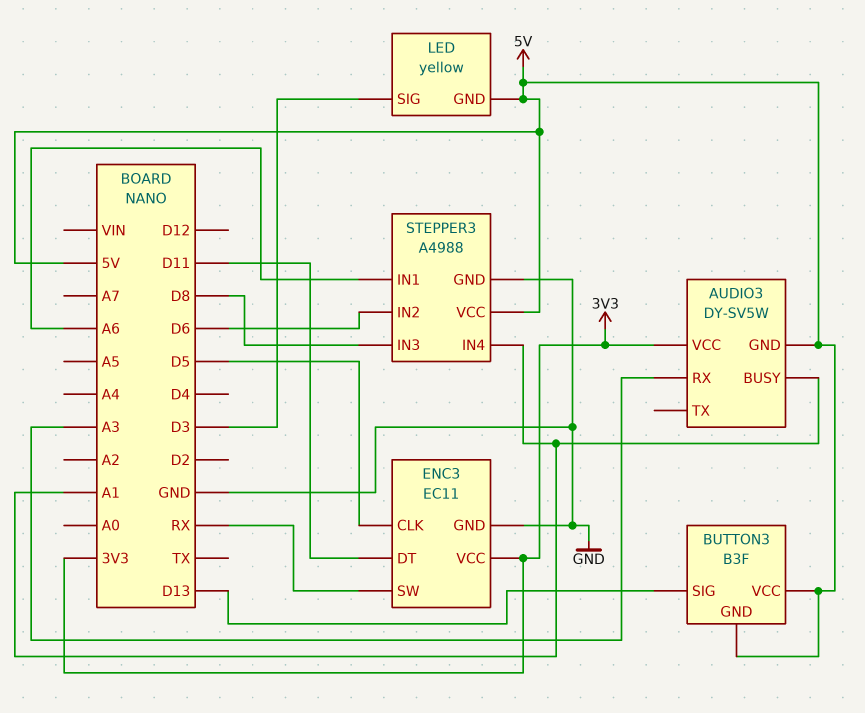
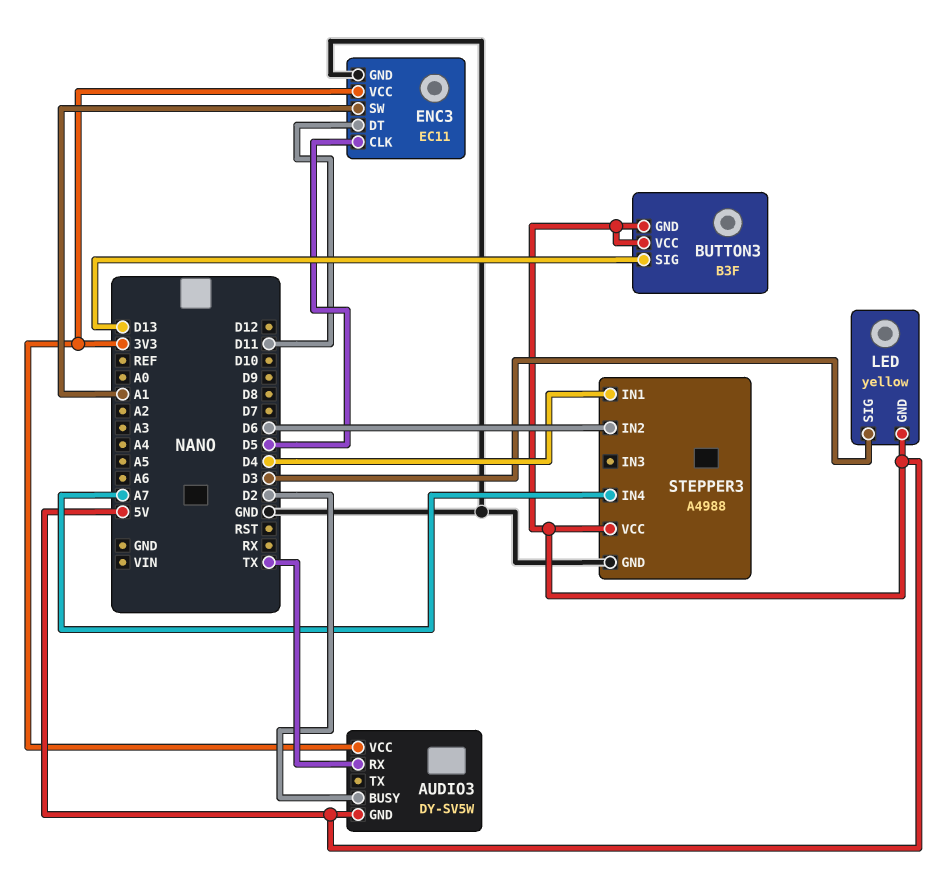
AUDIO3 pin BUSY: A1 -> D2
AUDIO3 pin RX: A3 -> TX
ENC3 pin SW: RX -> A1
STEPPER3 pin IN1: A6 -> D4
STEPPER3 pin IN3: D8 -> none
STEPPER3 pin IN4: A1 -> A7

